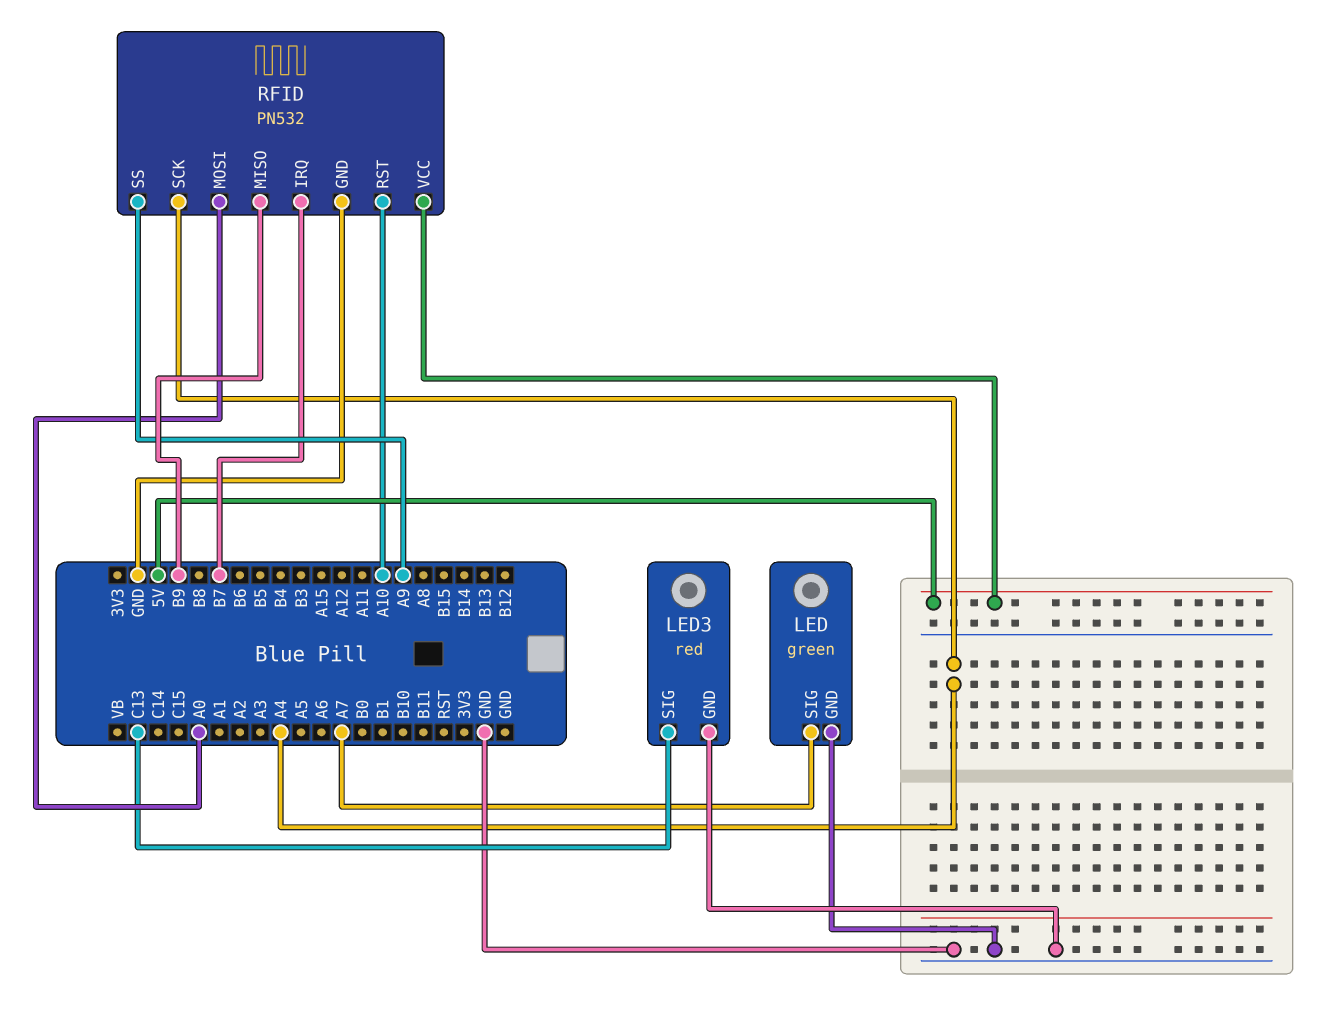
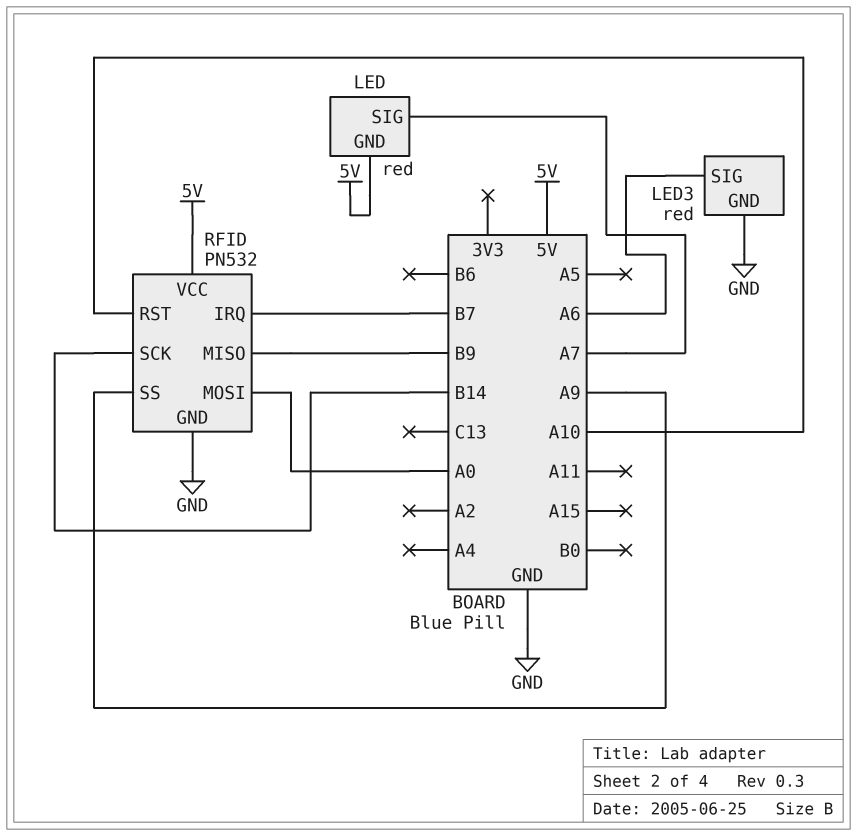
LED: green -> red
LED pin GND: GND -> 5V
LED3 pin SIG: C13 -> A6
RFID pin SCK: A4 -> B14

